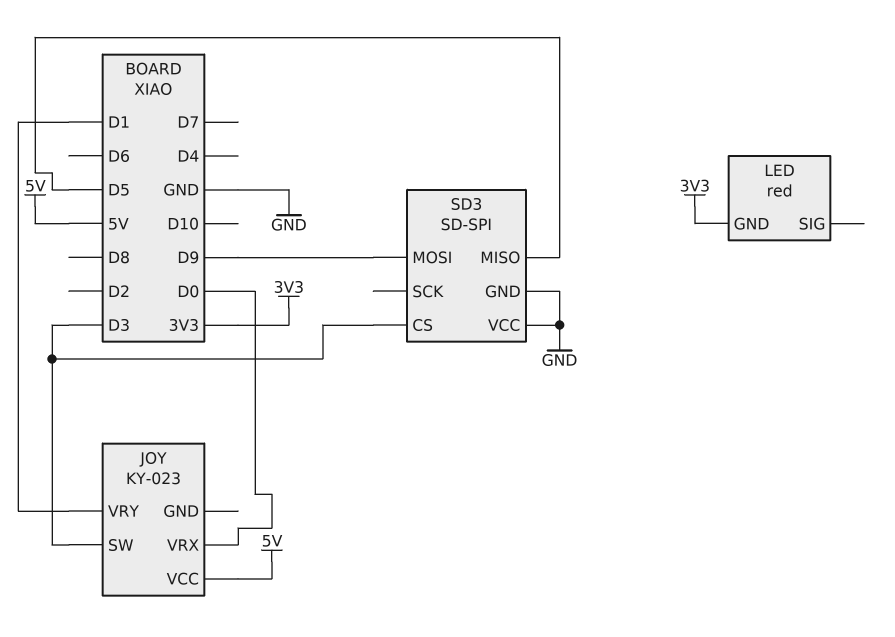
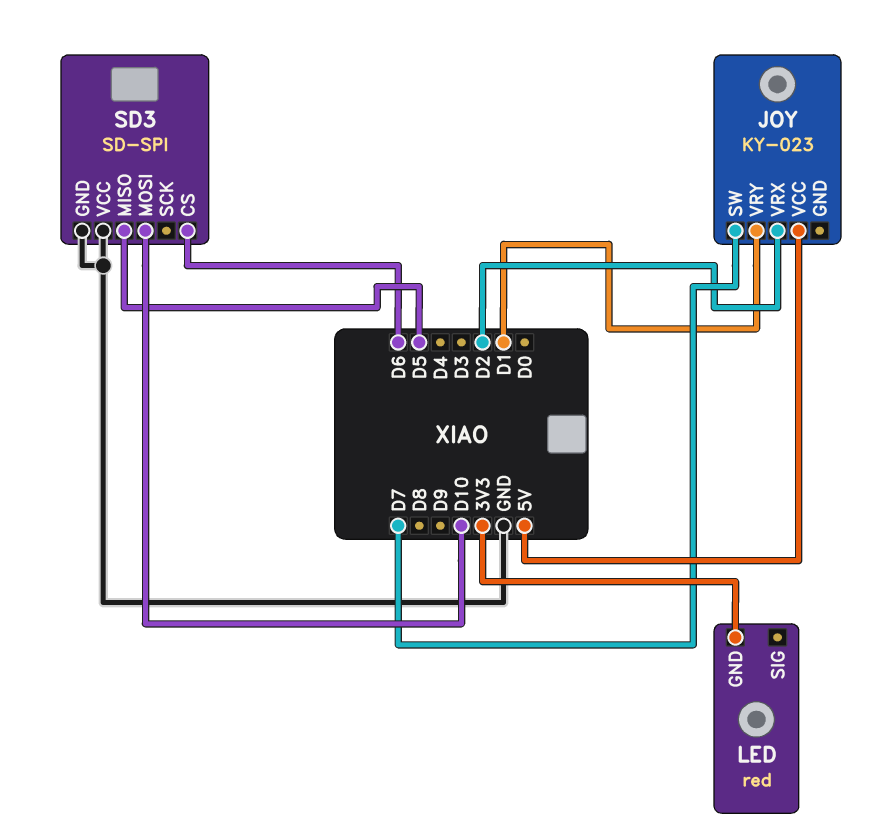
JOY pin SW: D3 -> D7
JOY pin VRX: D0 -> D2
SD3 pin CS: D3 -> D6
SD3 pin MOSI: D9 -> D10

